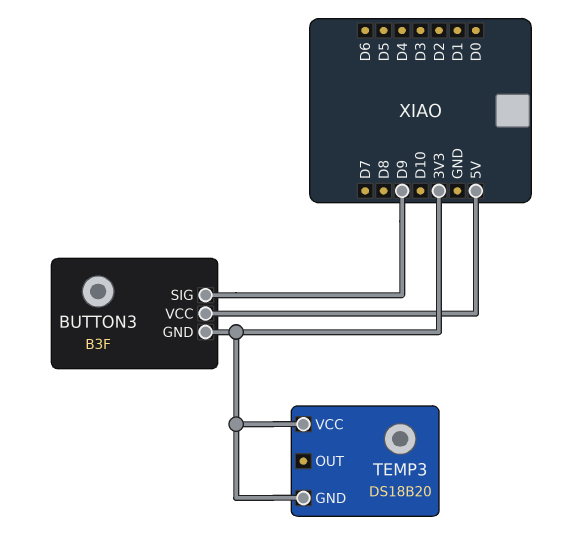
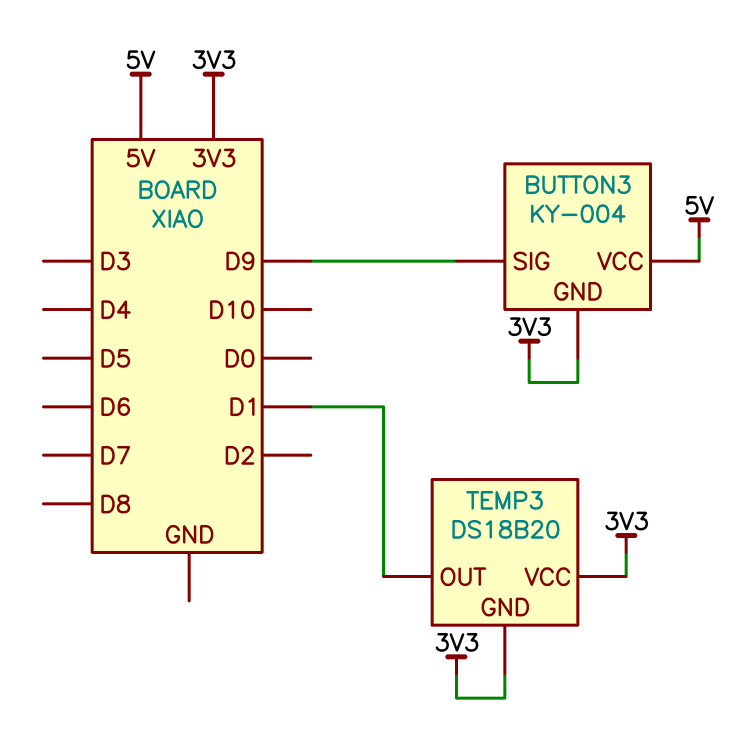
BUTTON3: B3F -> KY-004
TEMP3 pin OUT: none -> D1

